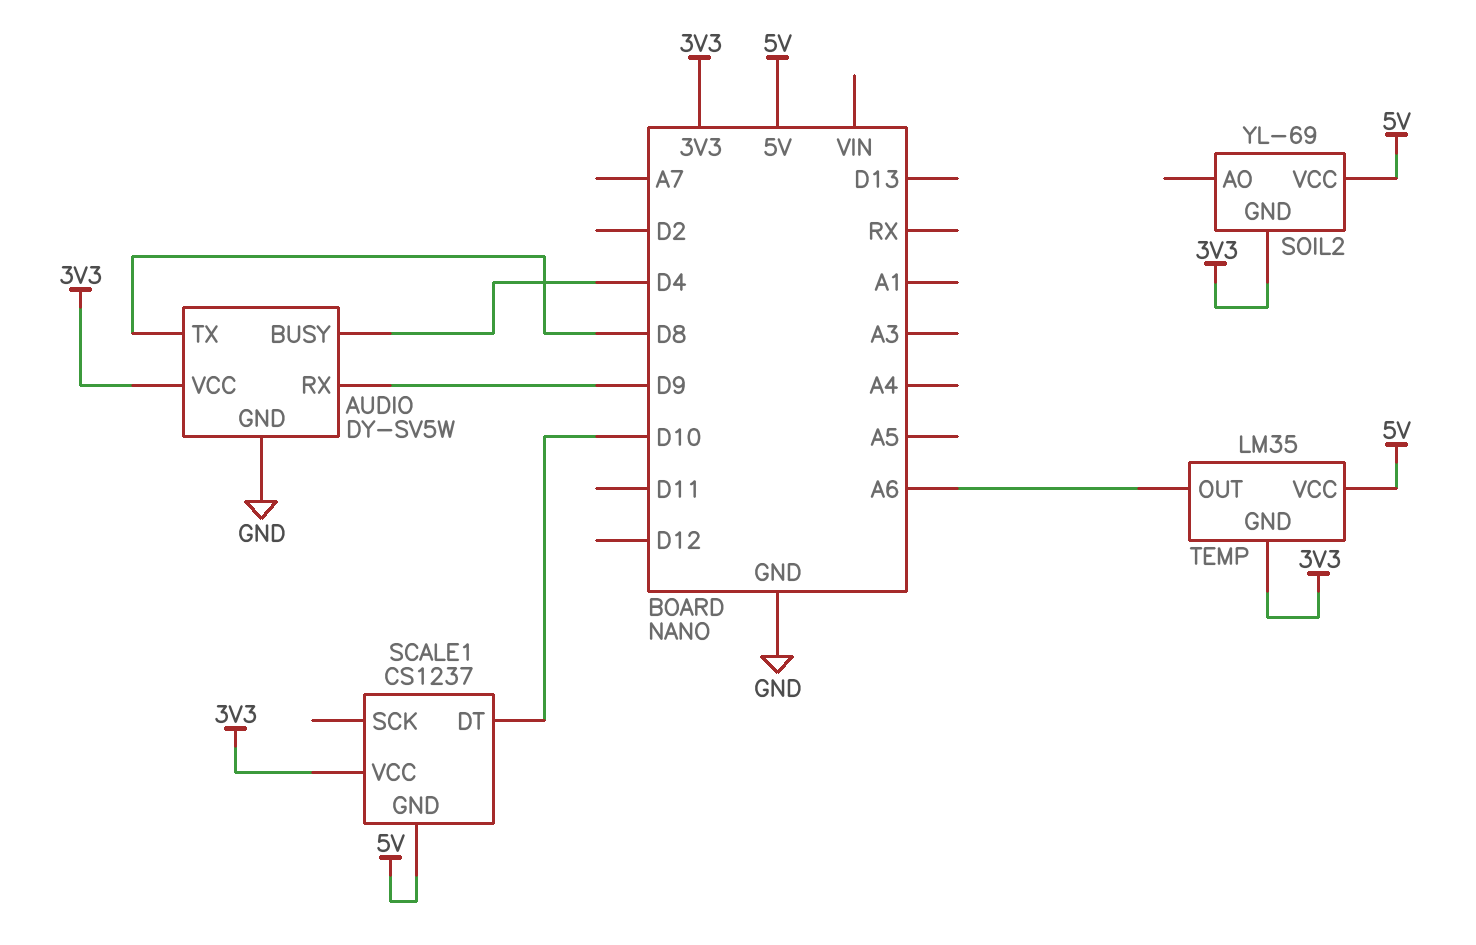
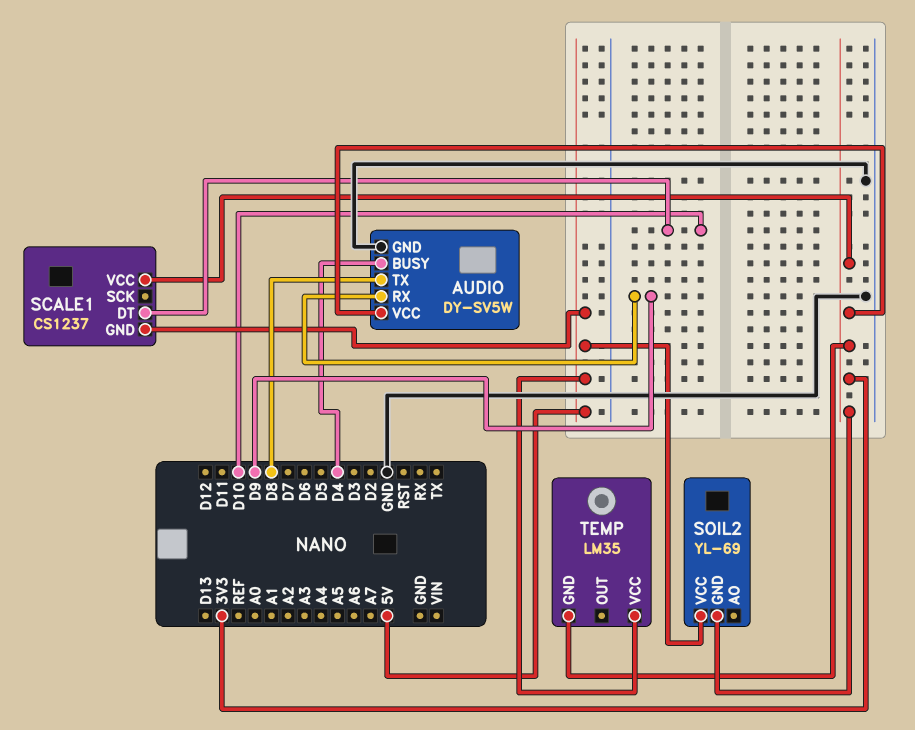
TEMP pin OUT: A6 -> none

